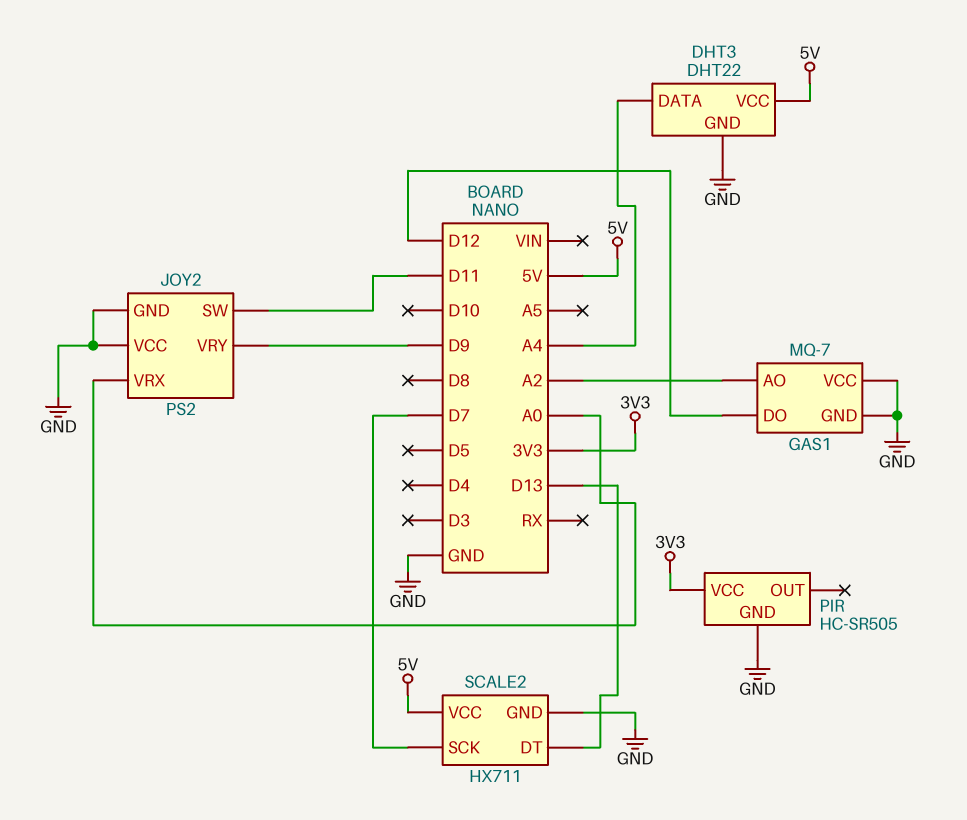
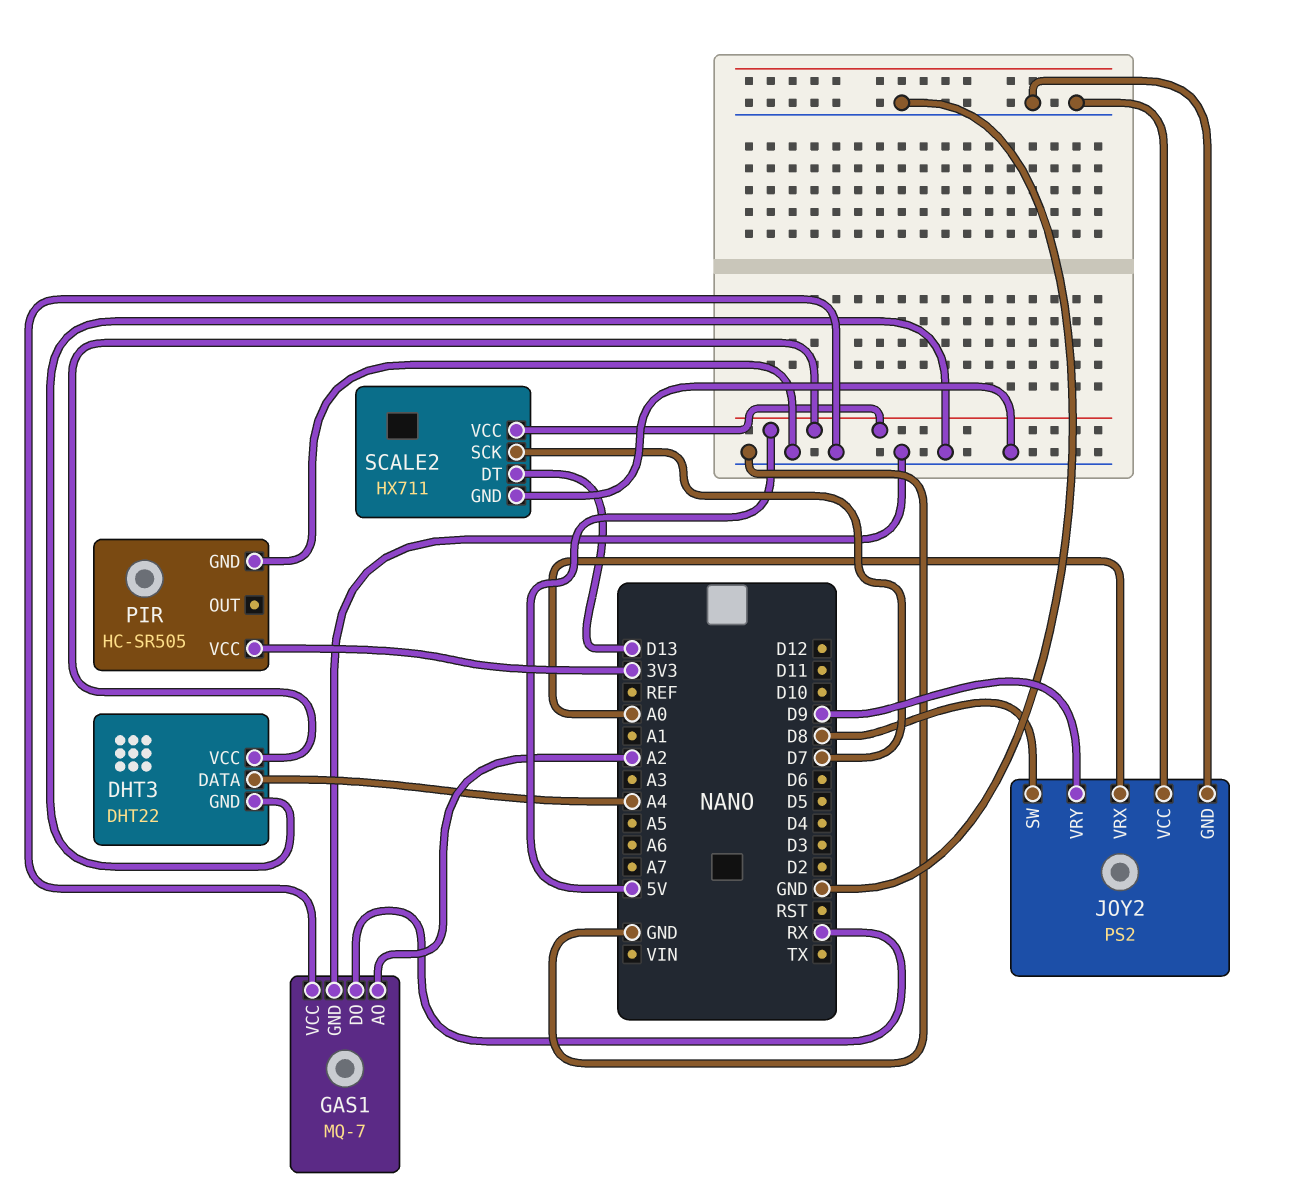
GAS1 pin DO: D12 -> RX
JOY2 pin SW: D11 -> D8

